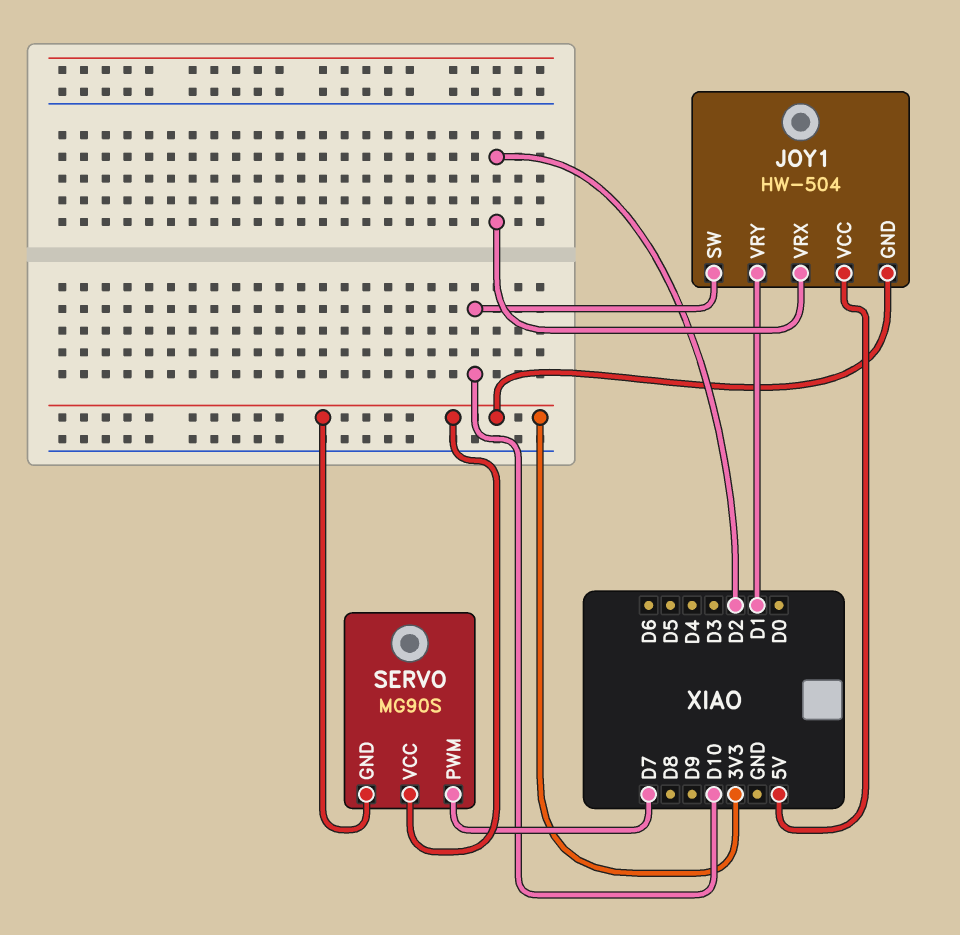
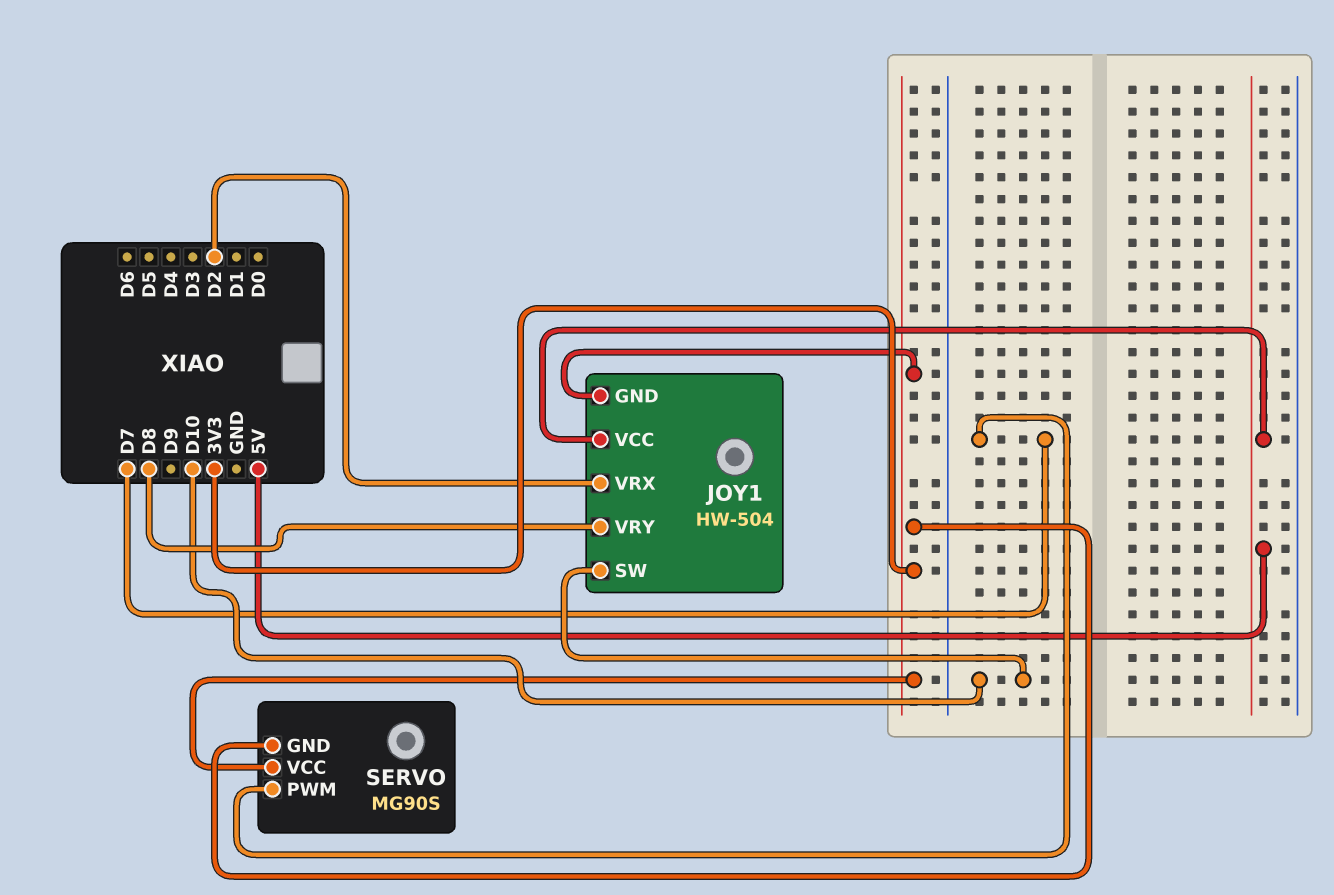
JOY1 pin VRY: D1 -> D8

